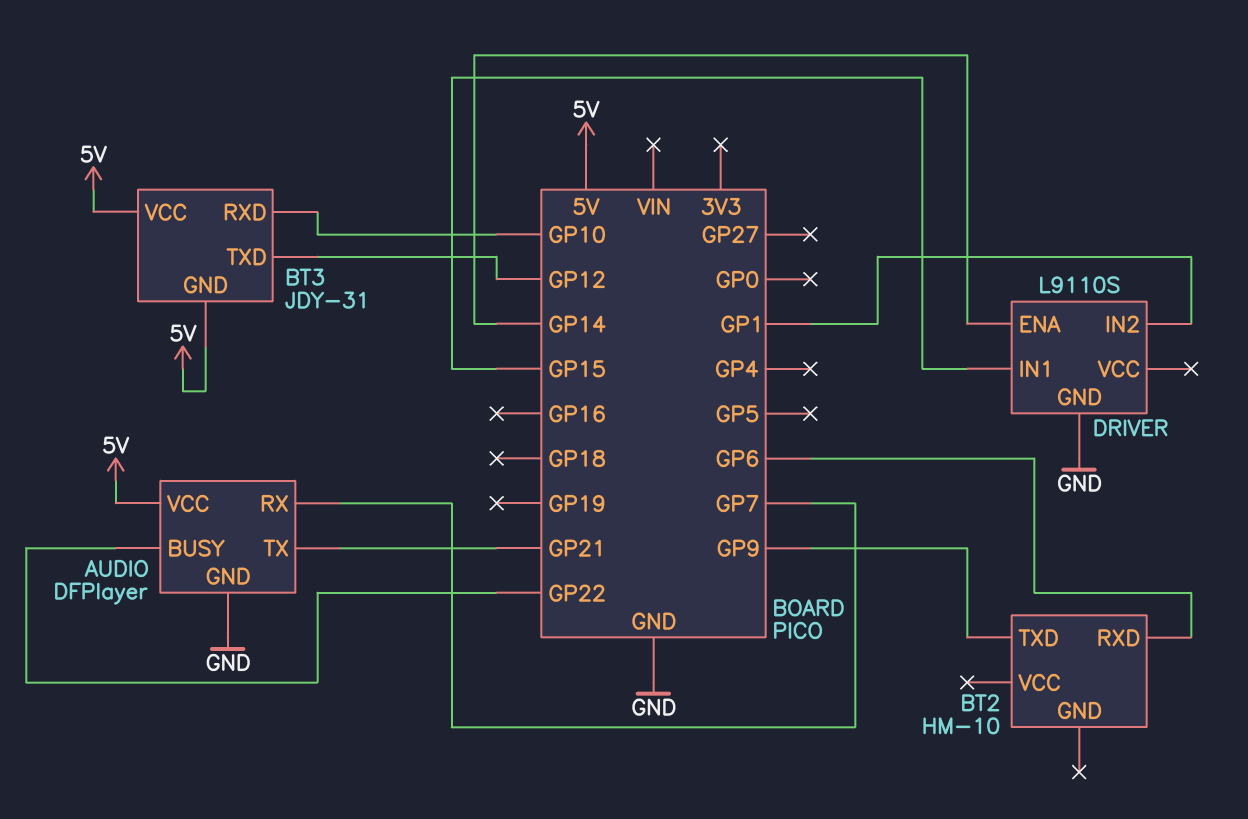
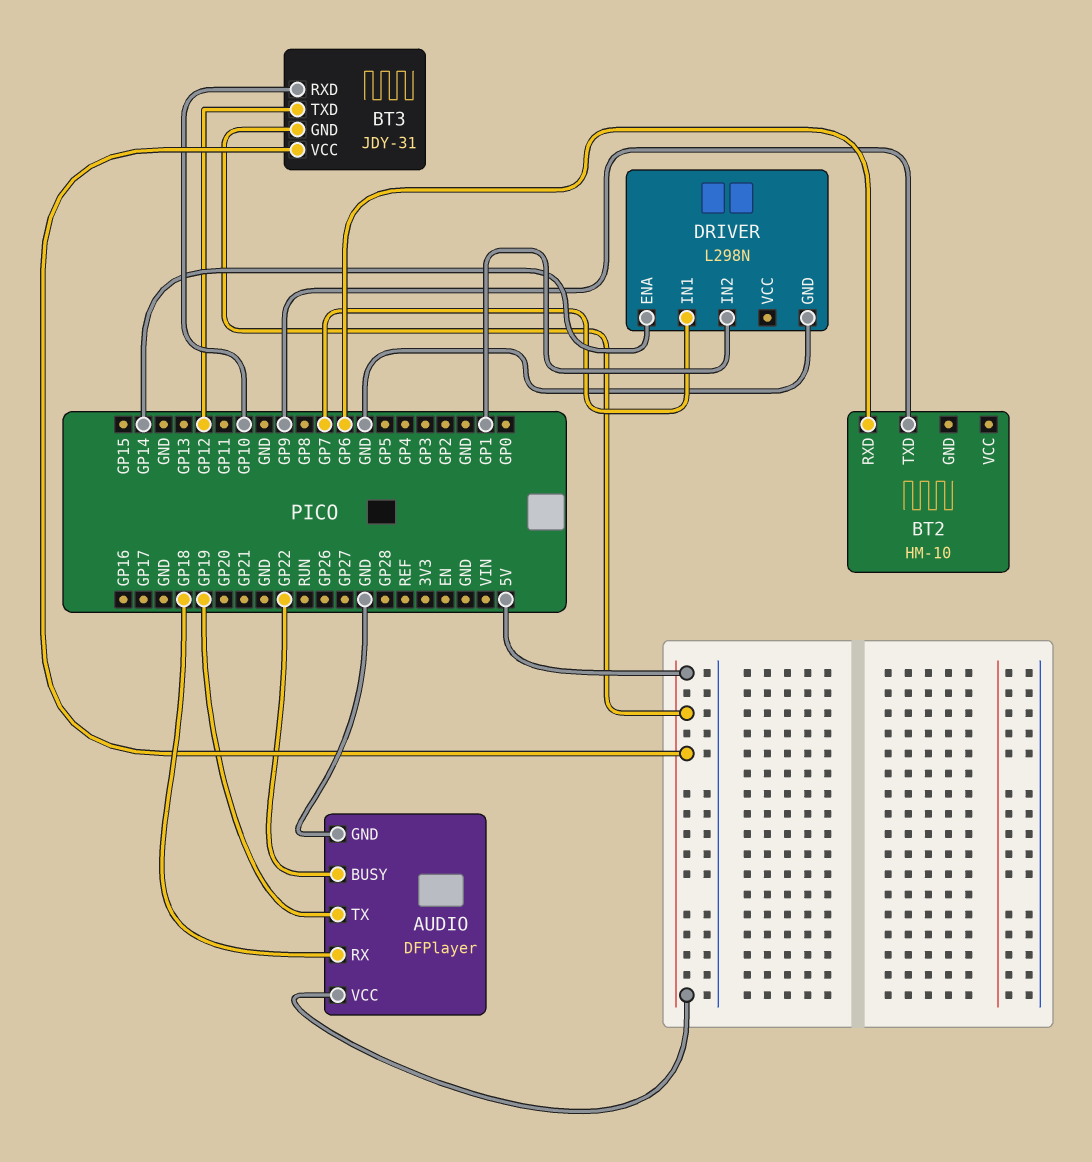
AUDIO pin RX: GP7 -> GP18
AUDIO pin TX: GP21 -> GP19
DRIVER: L9110S -> L298N
DRIVER pin IN1: GP15 -> GP7

